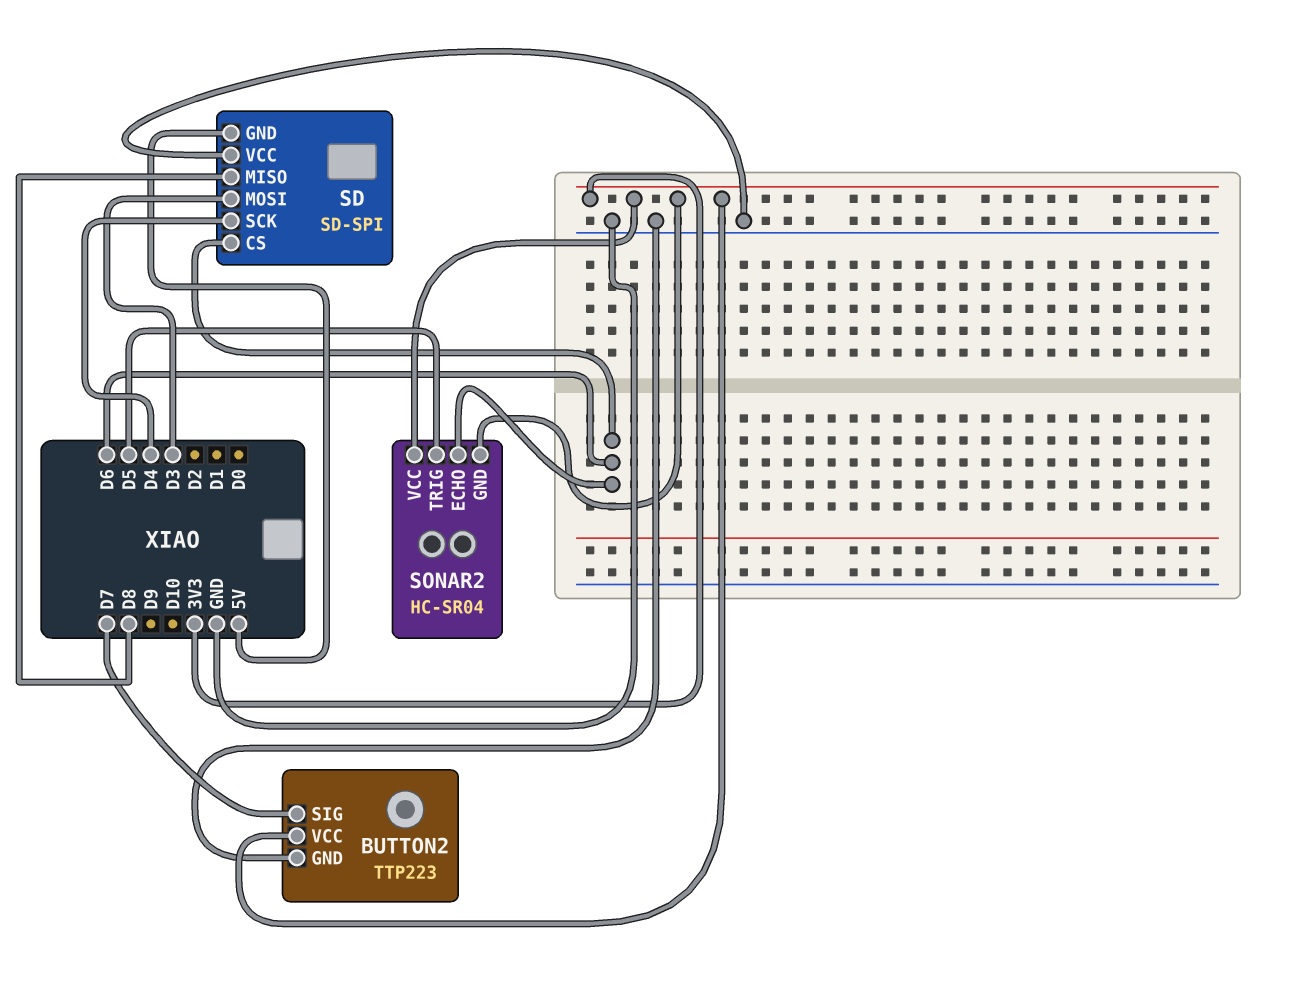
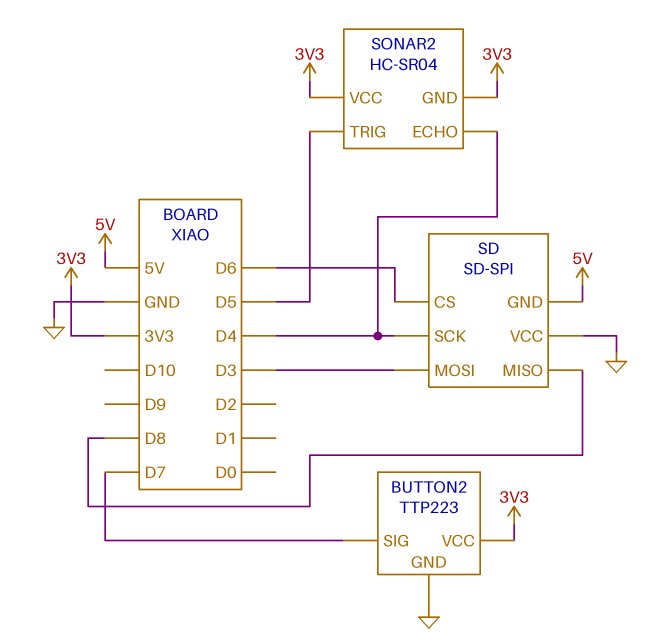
SONAR2 pin ECHO: D6 -> D4

